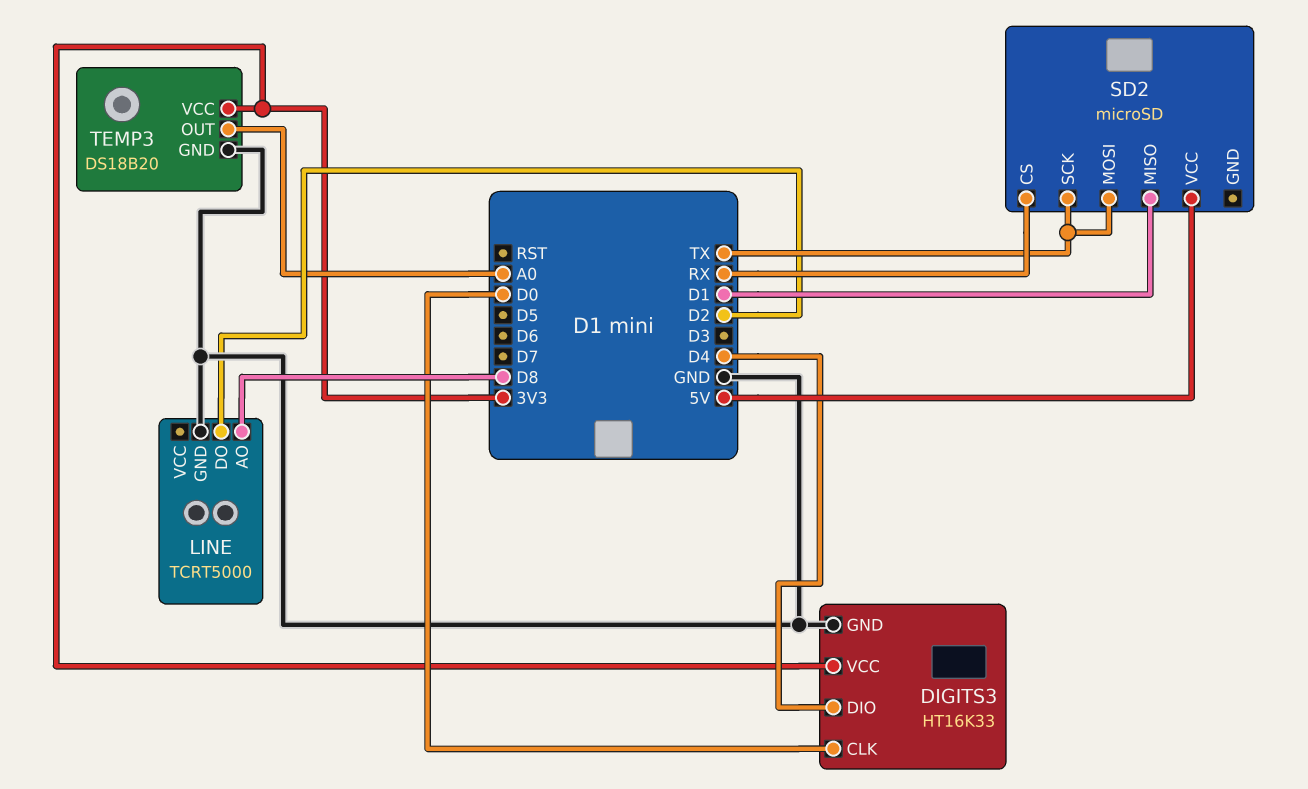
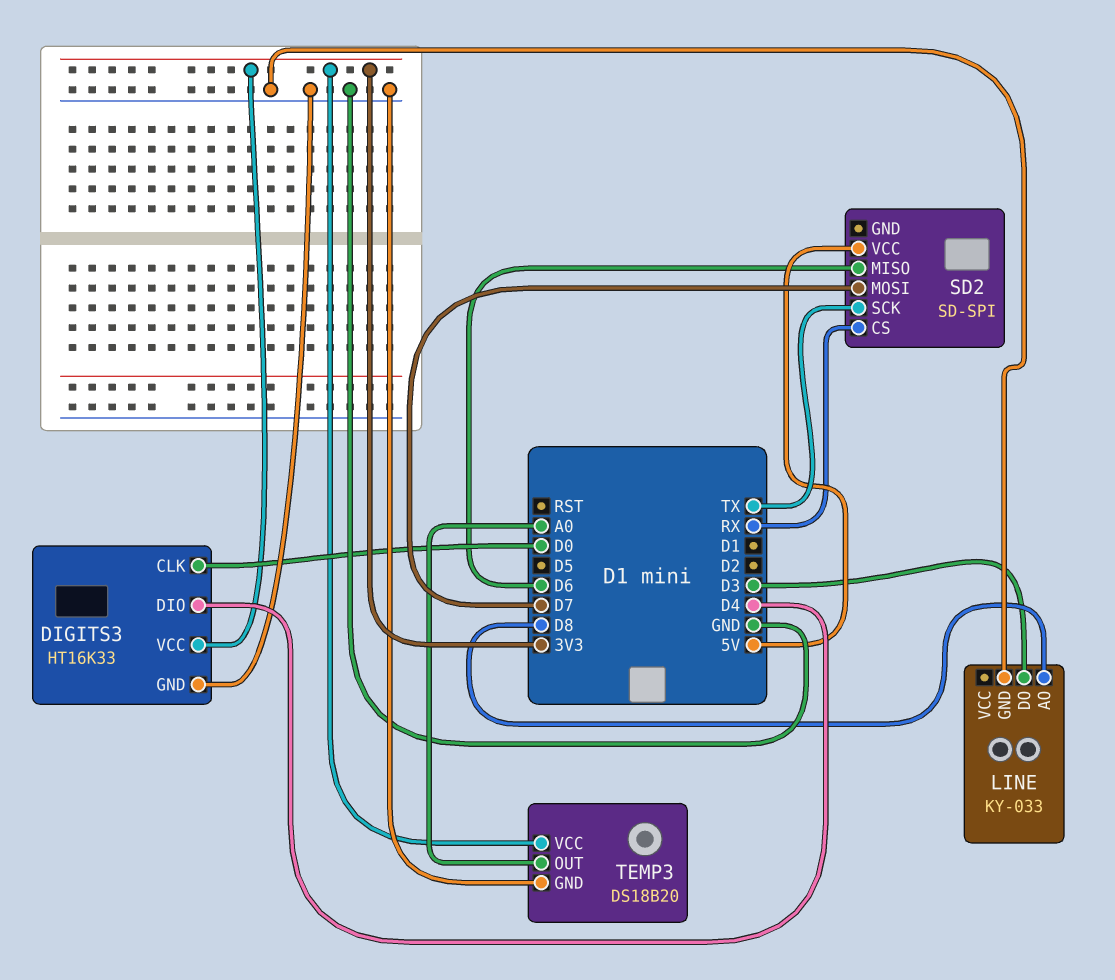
LINE: TCRT5000 -> KY-033
LINE pin DO: D2 -> D3
SD2: microSD -> SD-SPI
SD2 pin MISO: D1 -> D6
SD2 pin MOSI: TX -> D7

